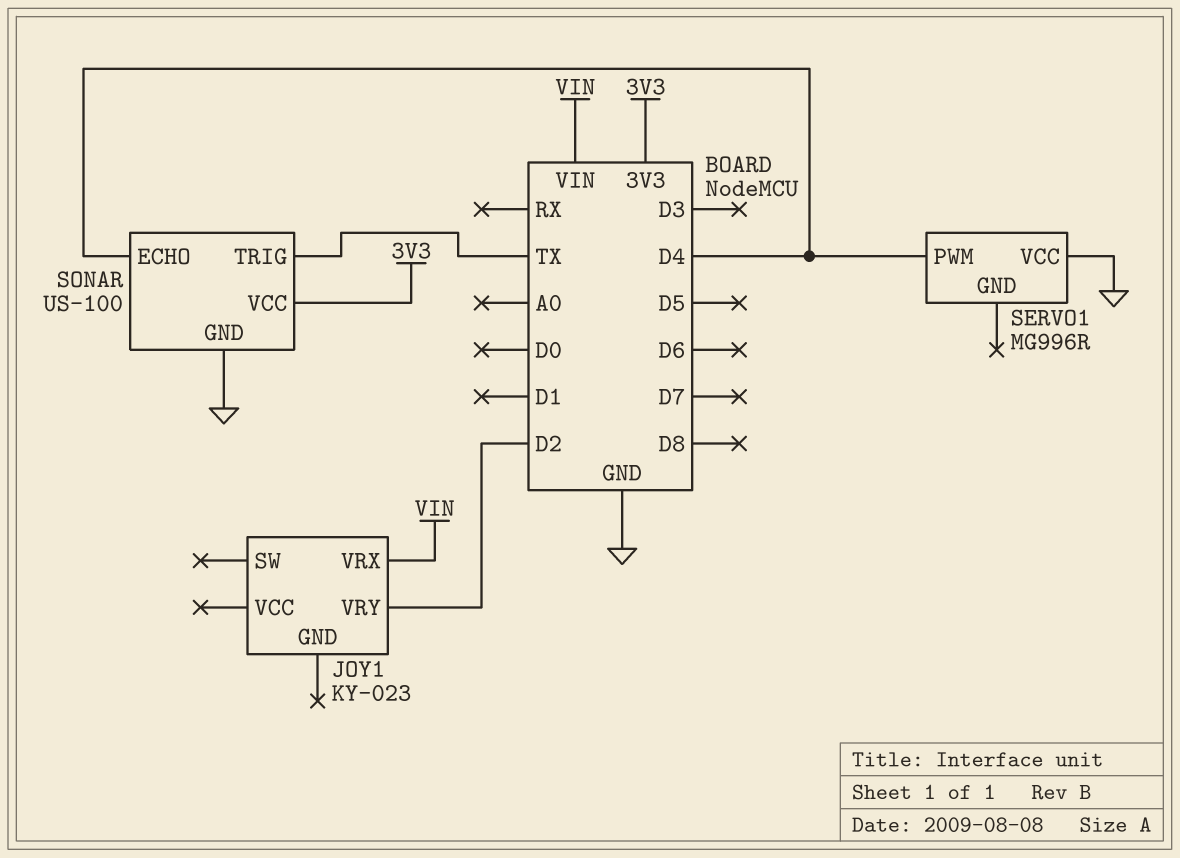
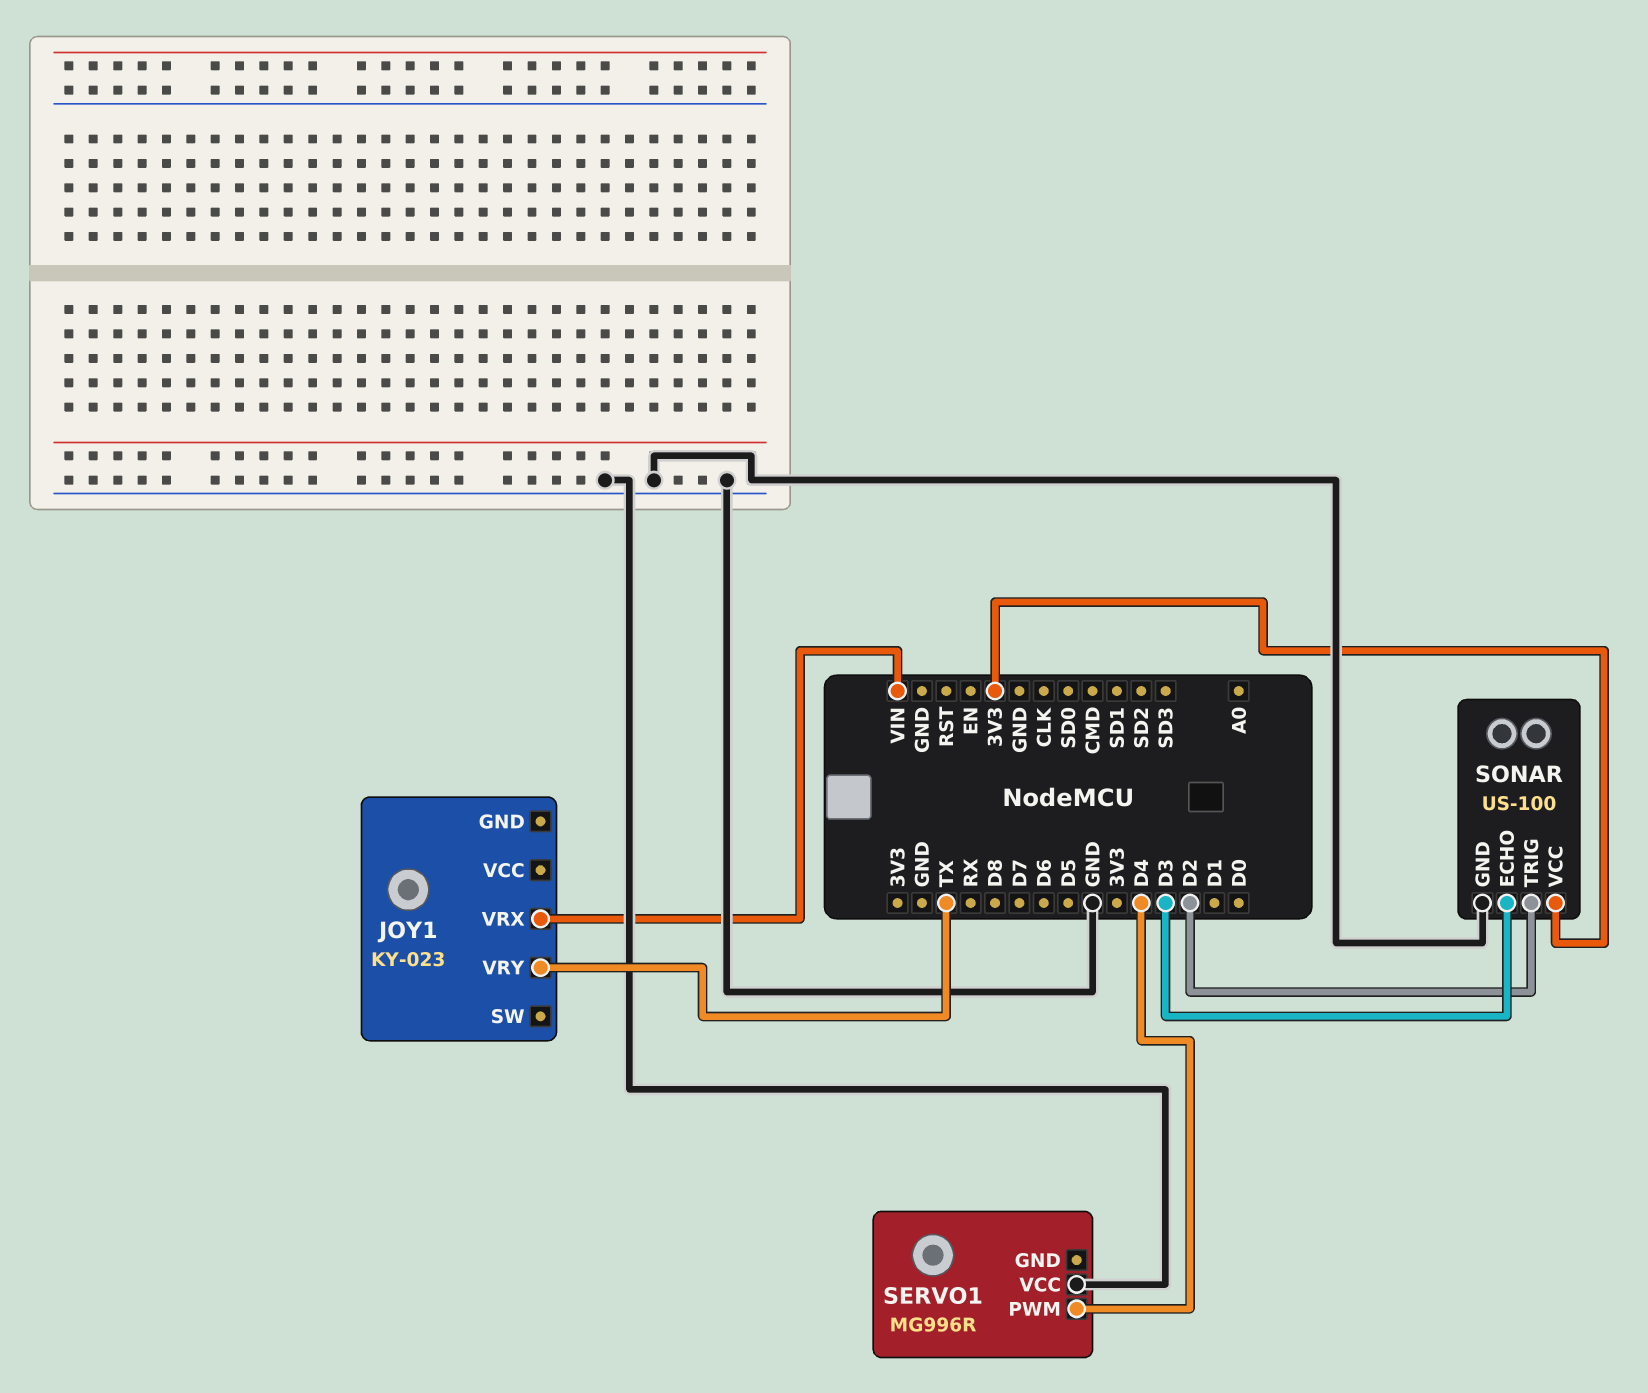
JOY1 pin VRY: D2 -> TX
SONAR pin ECHO: D4 -> D3
SONAR pin TRIG: TX -> D2

